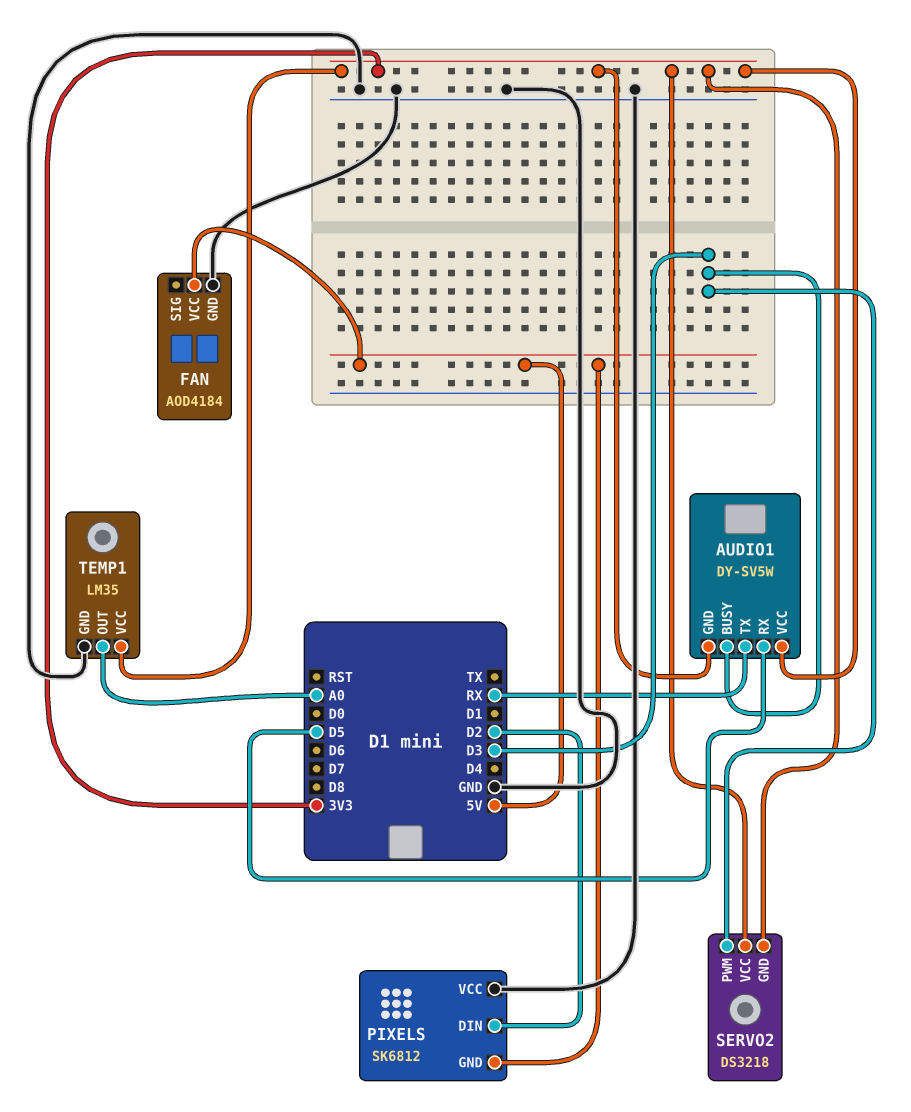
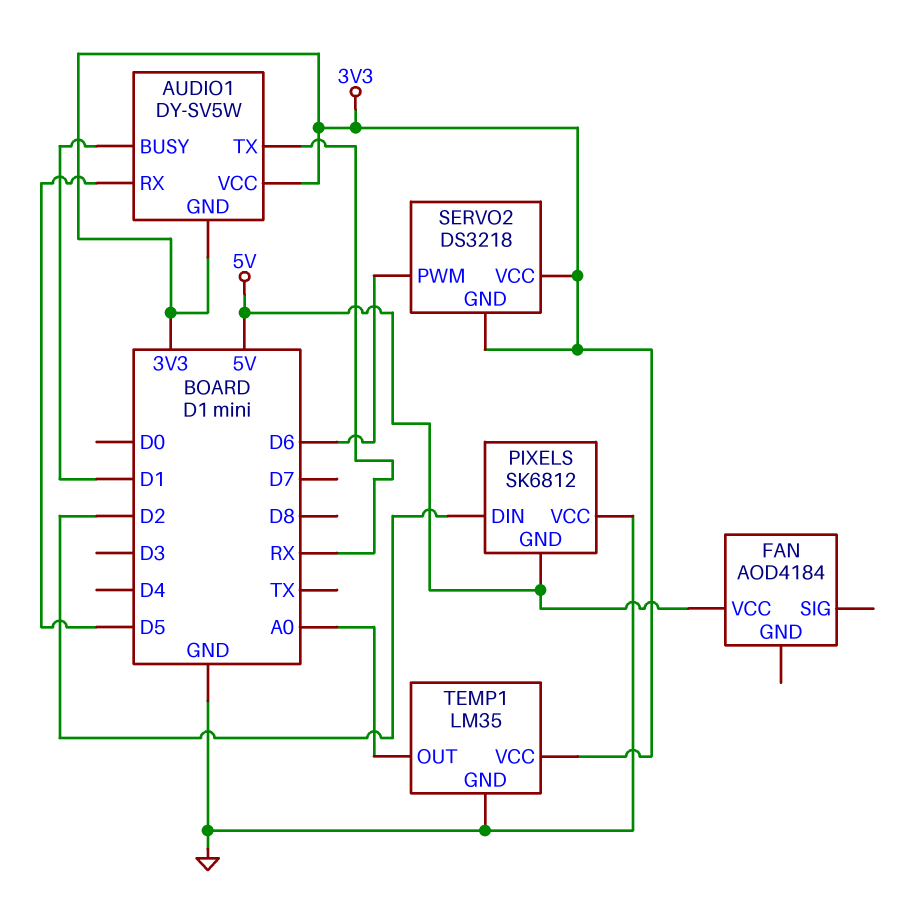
AUDIO1 pin BUSY: D3 -> D1
FAN pin GND: GND -> none
SERVO2 pin PWM: D3 -> D6

